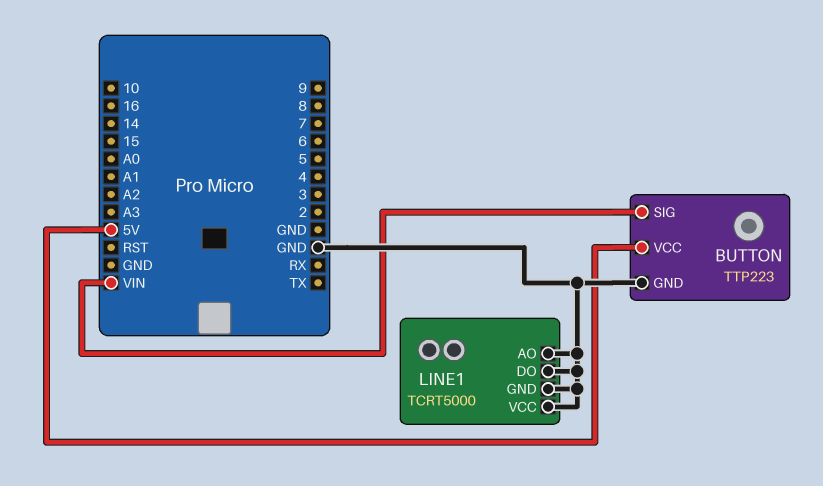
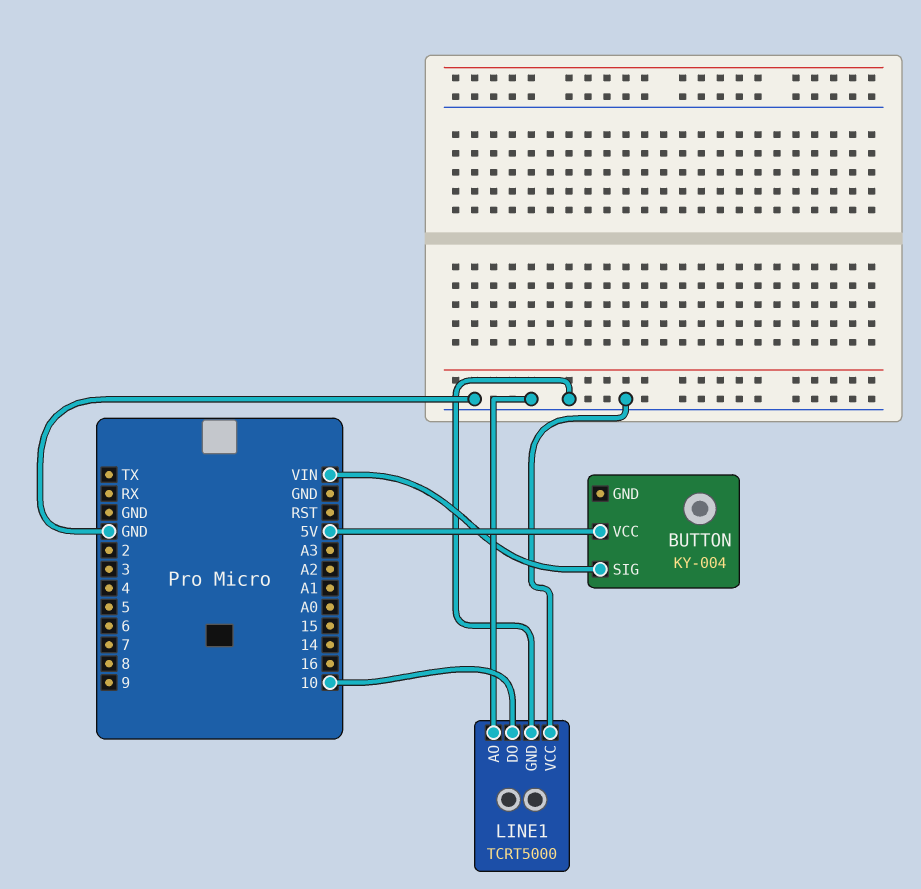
BUTTON: TTP223 -> KY-004
BUTTON pin GND: GND -> none
LINE1 pin DO: GND -> 10

